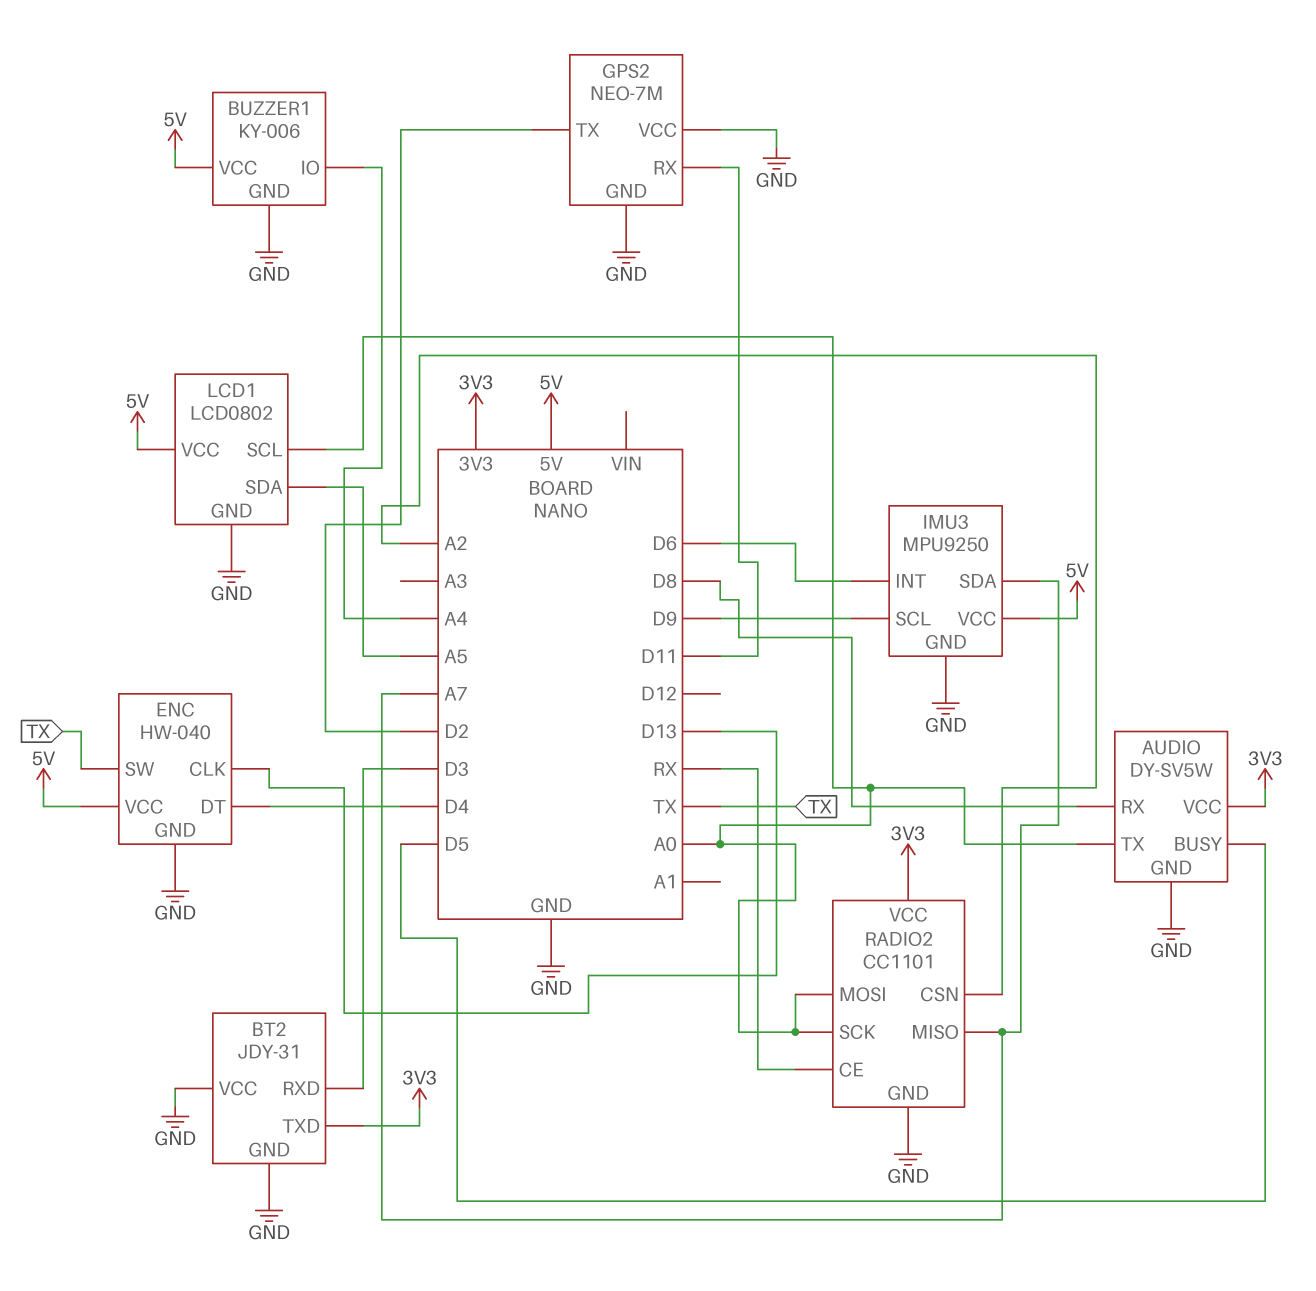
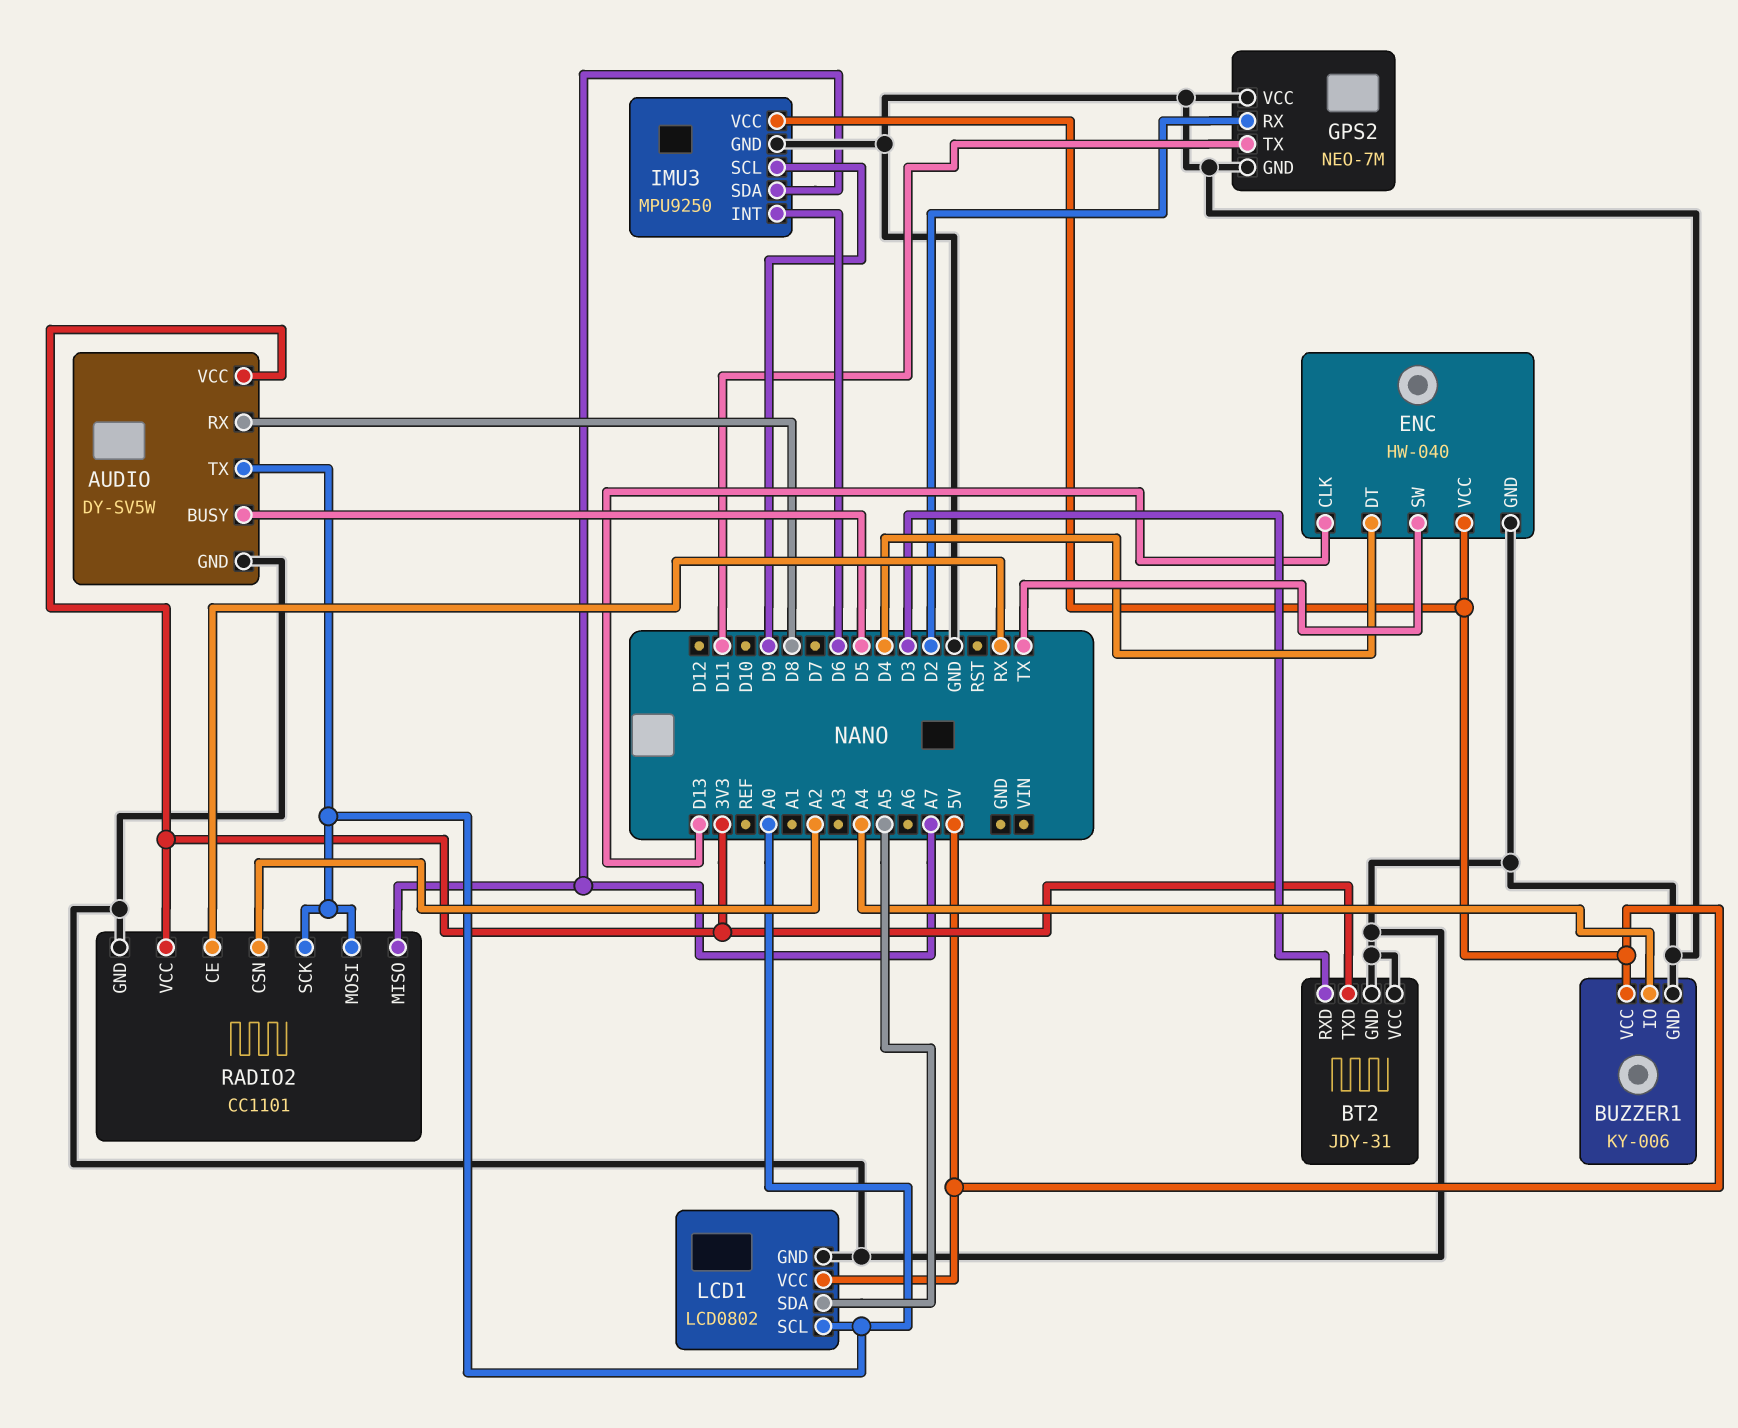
GPS2 pin RX: D11 -> D2
GPS2 pin TX: D2 -> D11

